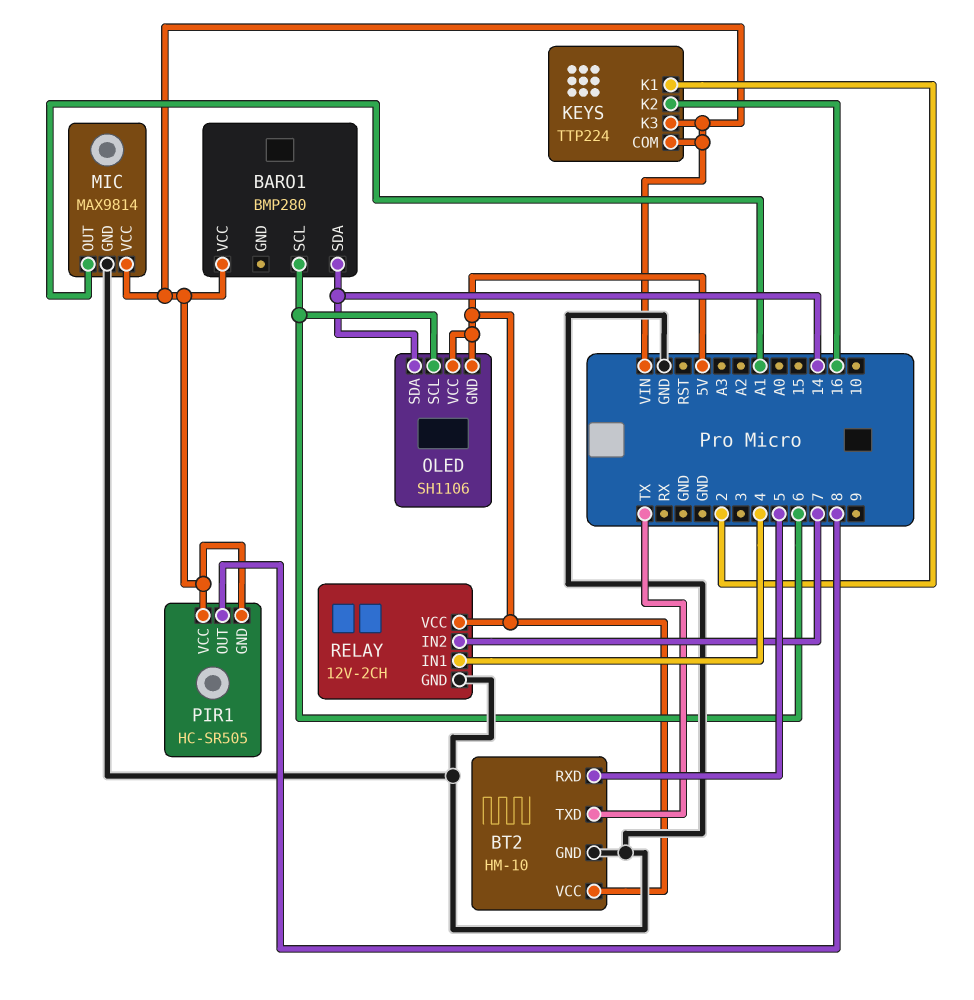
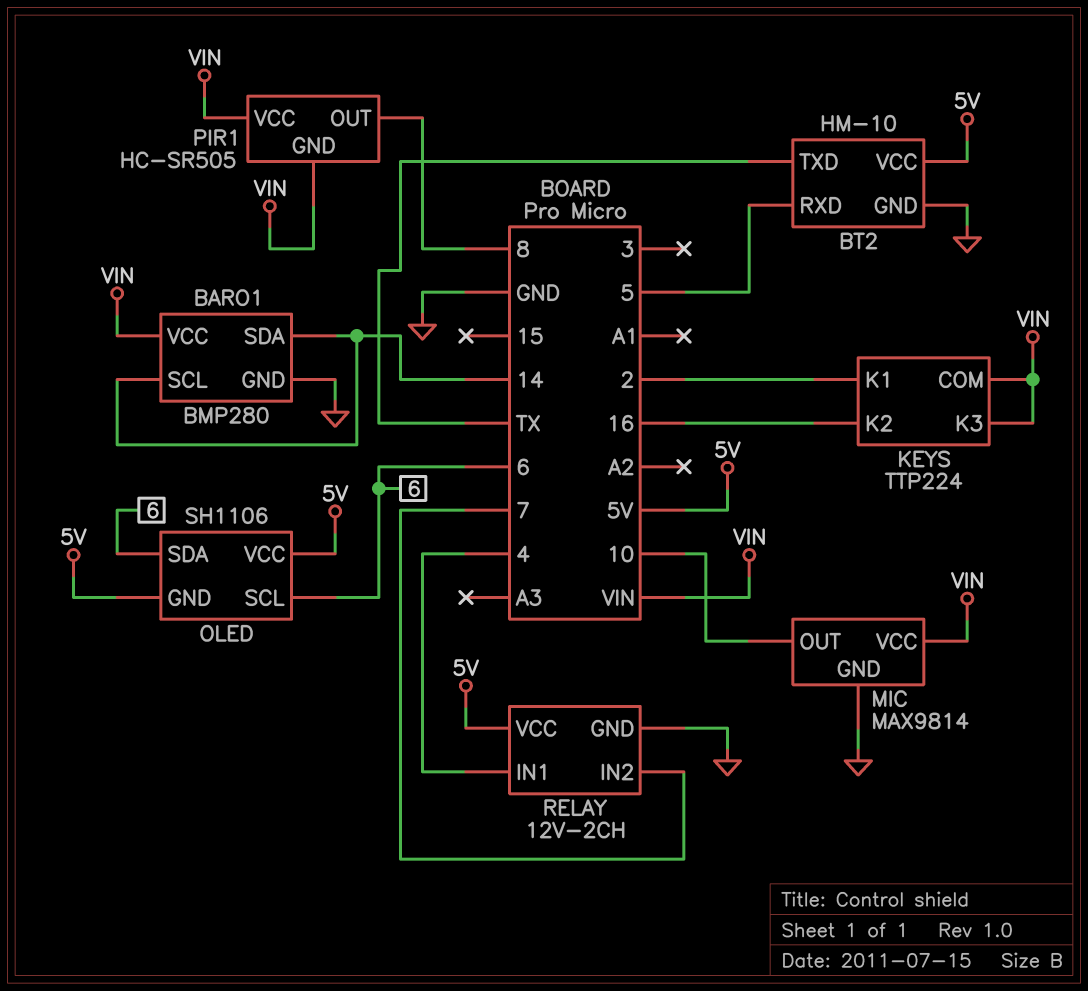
BARO1 pin GND: none -> GND
BARO1 pin SCL: 6 -> 14
MIC pin OUT: A1 -> 10
OLED pin SDA: 14 -> 6

